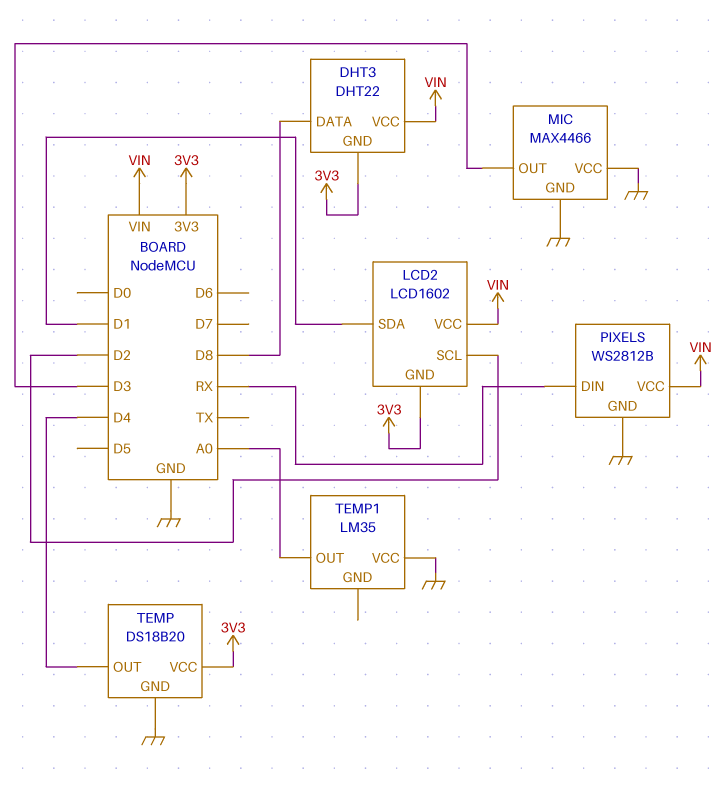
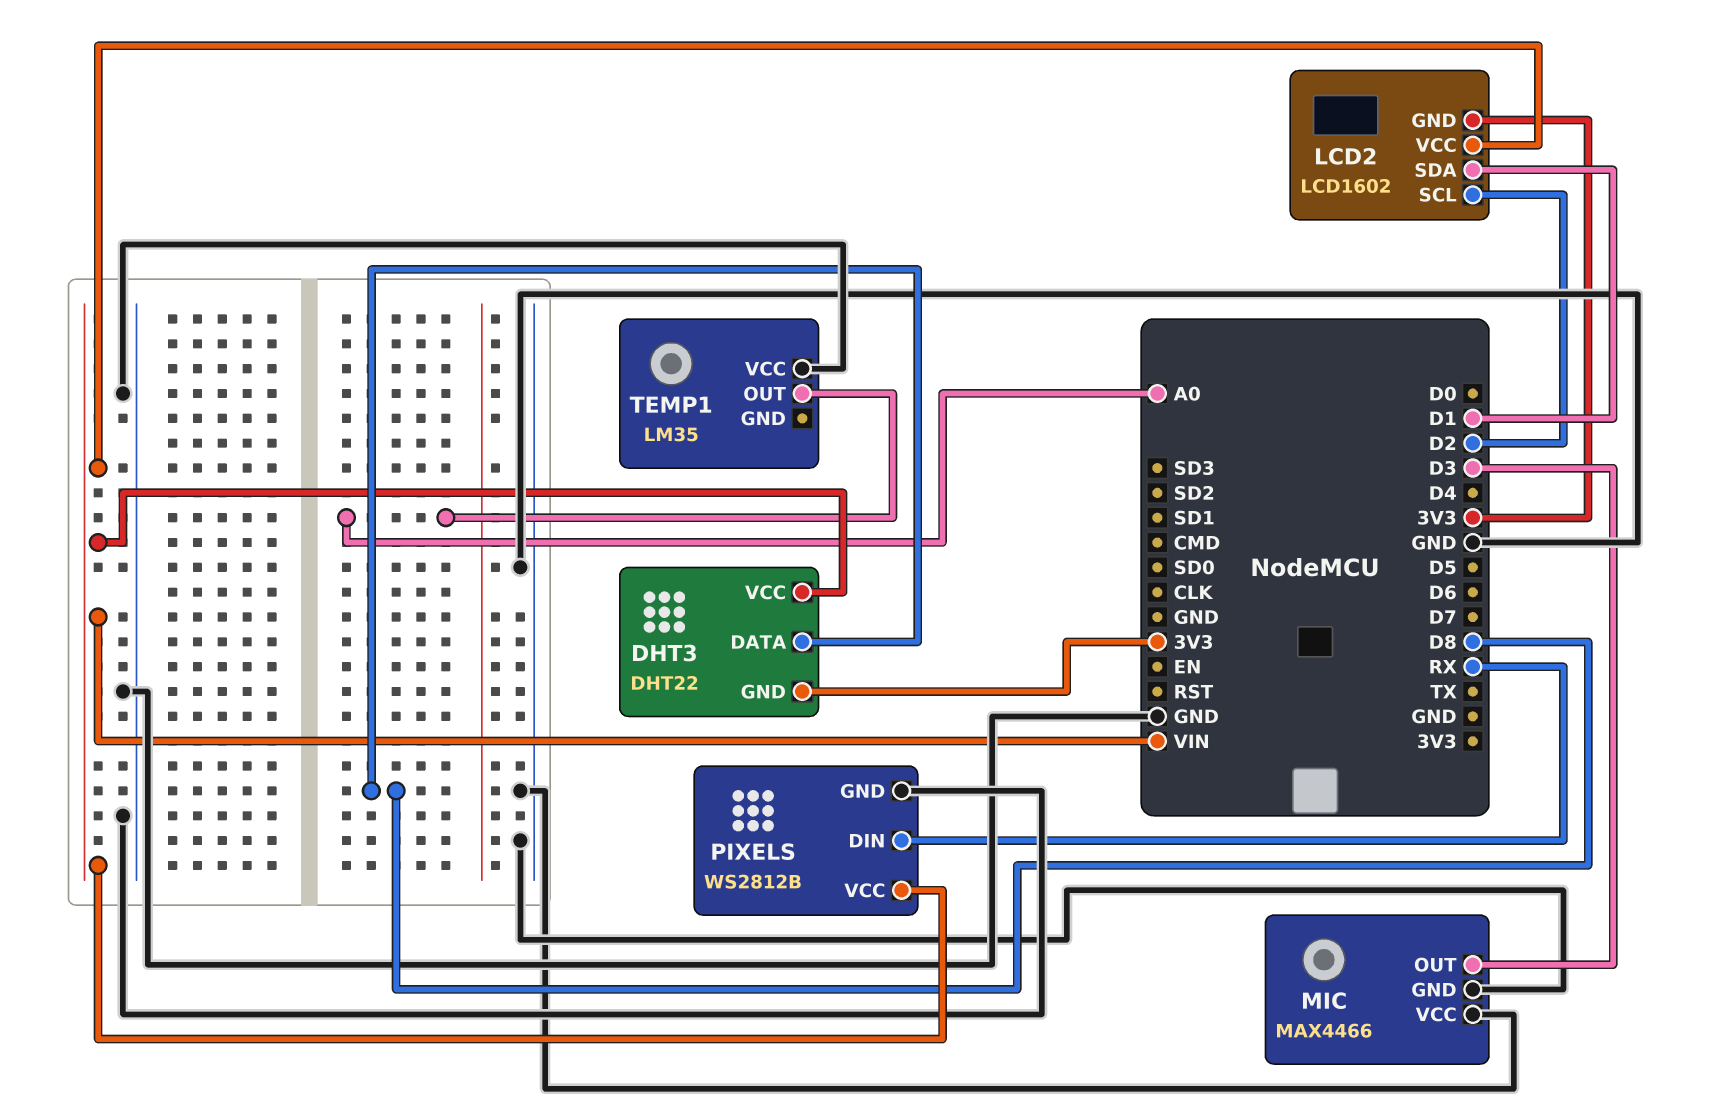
TEMP: DS18B20 -> none
TEMP pin GND: GND -> none
TEMP pin OUT: D4 -> none
TEMP pin VCC: 3V3 -> none

